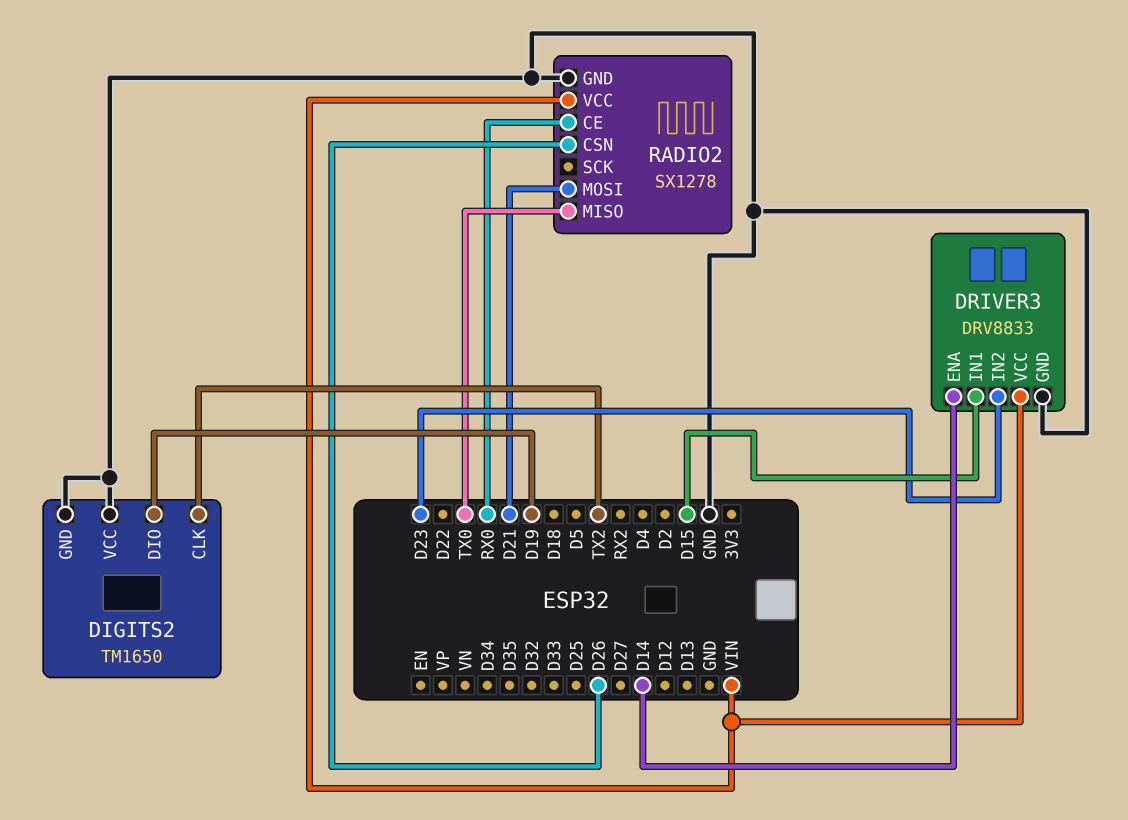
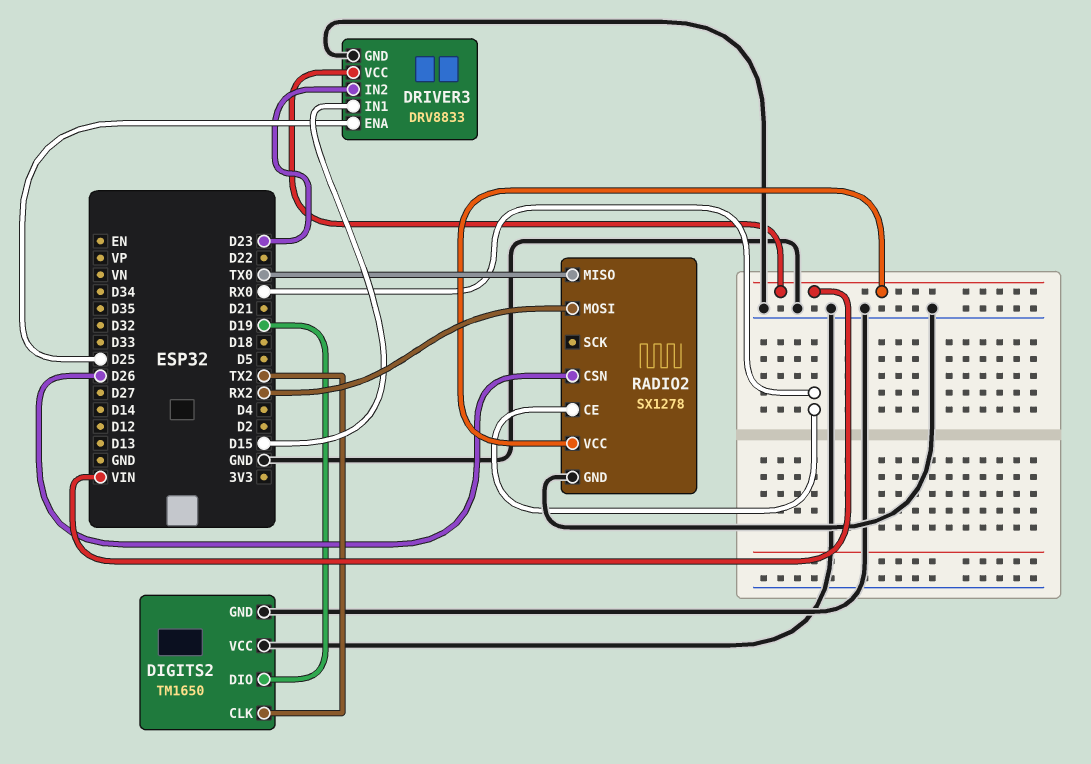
DRIVER3 pin ENA: D14 -> D25
RADIO2 pin MOSI: D21 -> RX2

